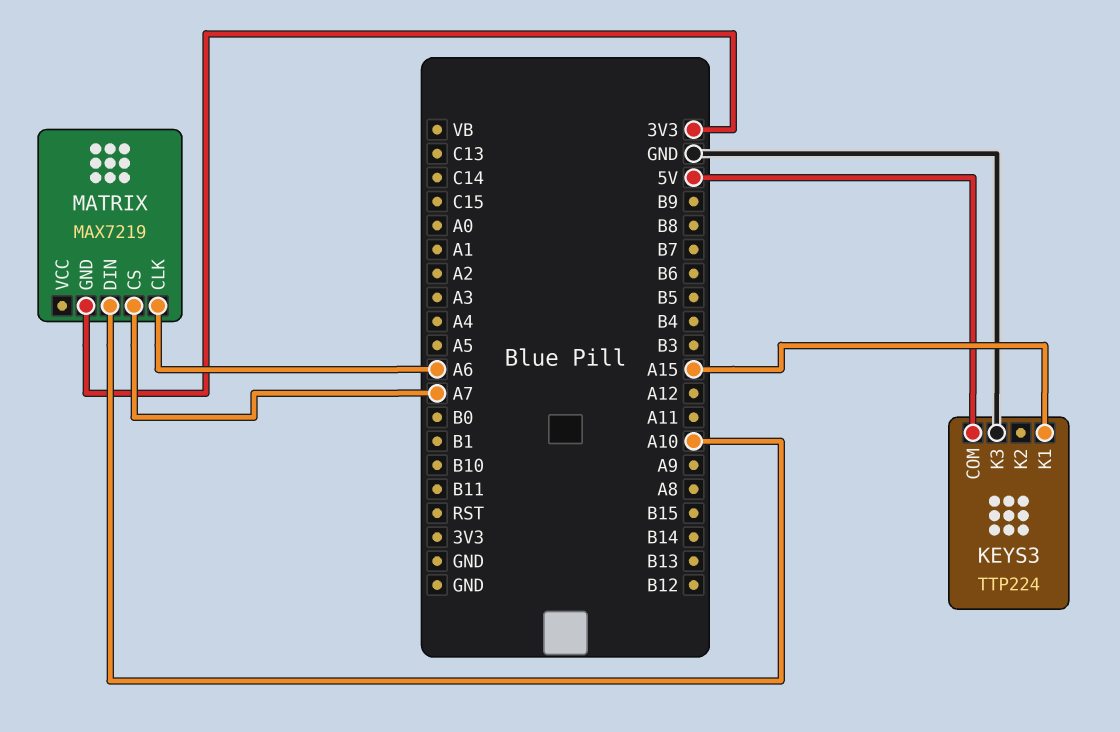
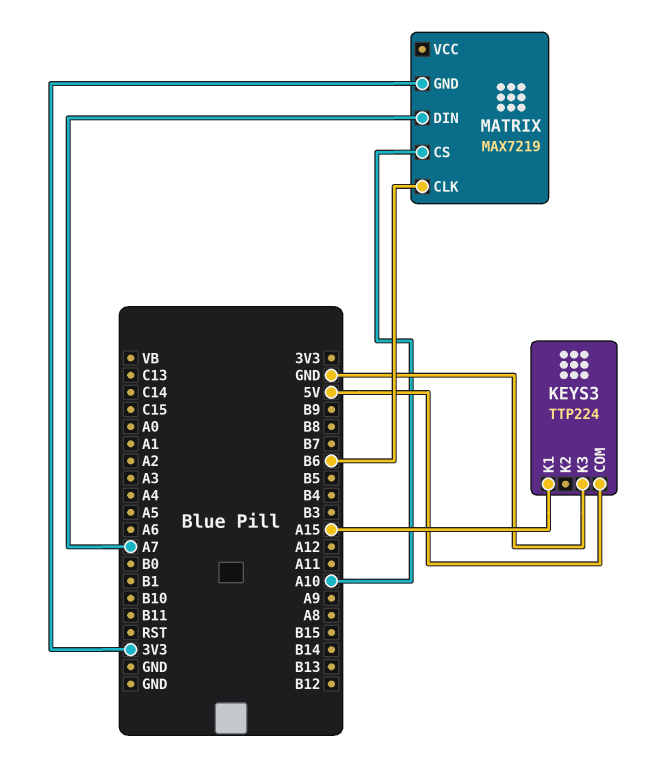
MATRIX pin CLK: A6 -> B6
MATRIX pin CS: A7 -> A10
MATRIX pin DIN: A10 -> A7

